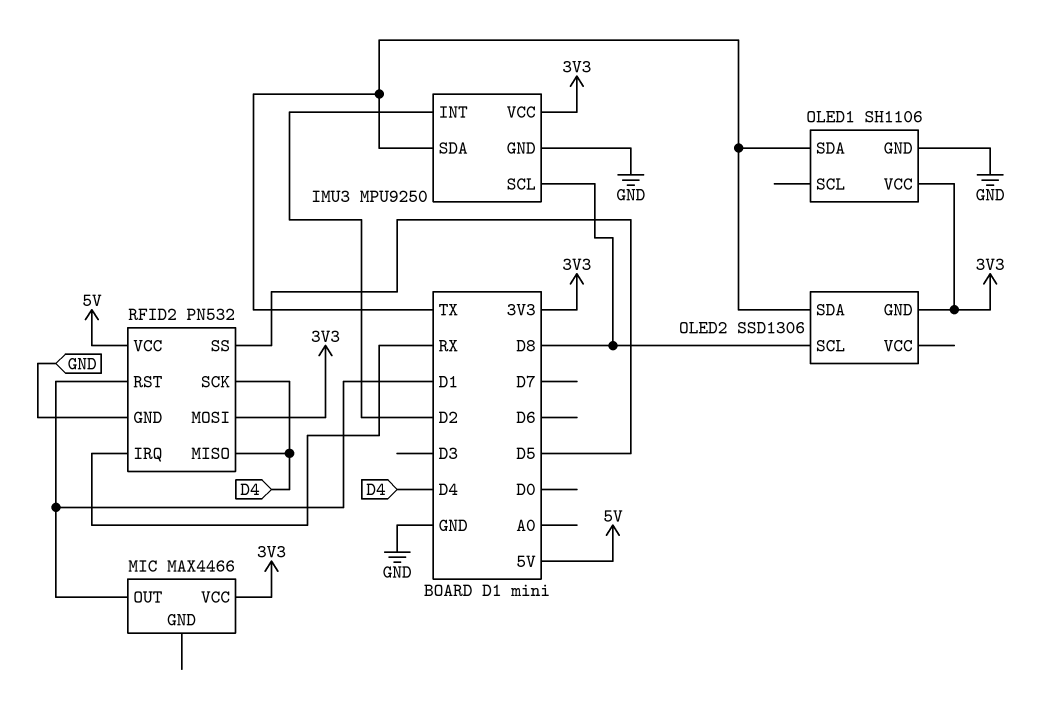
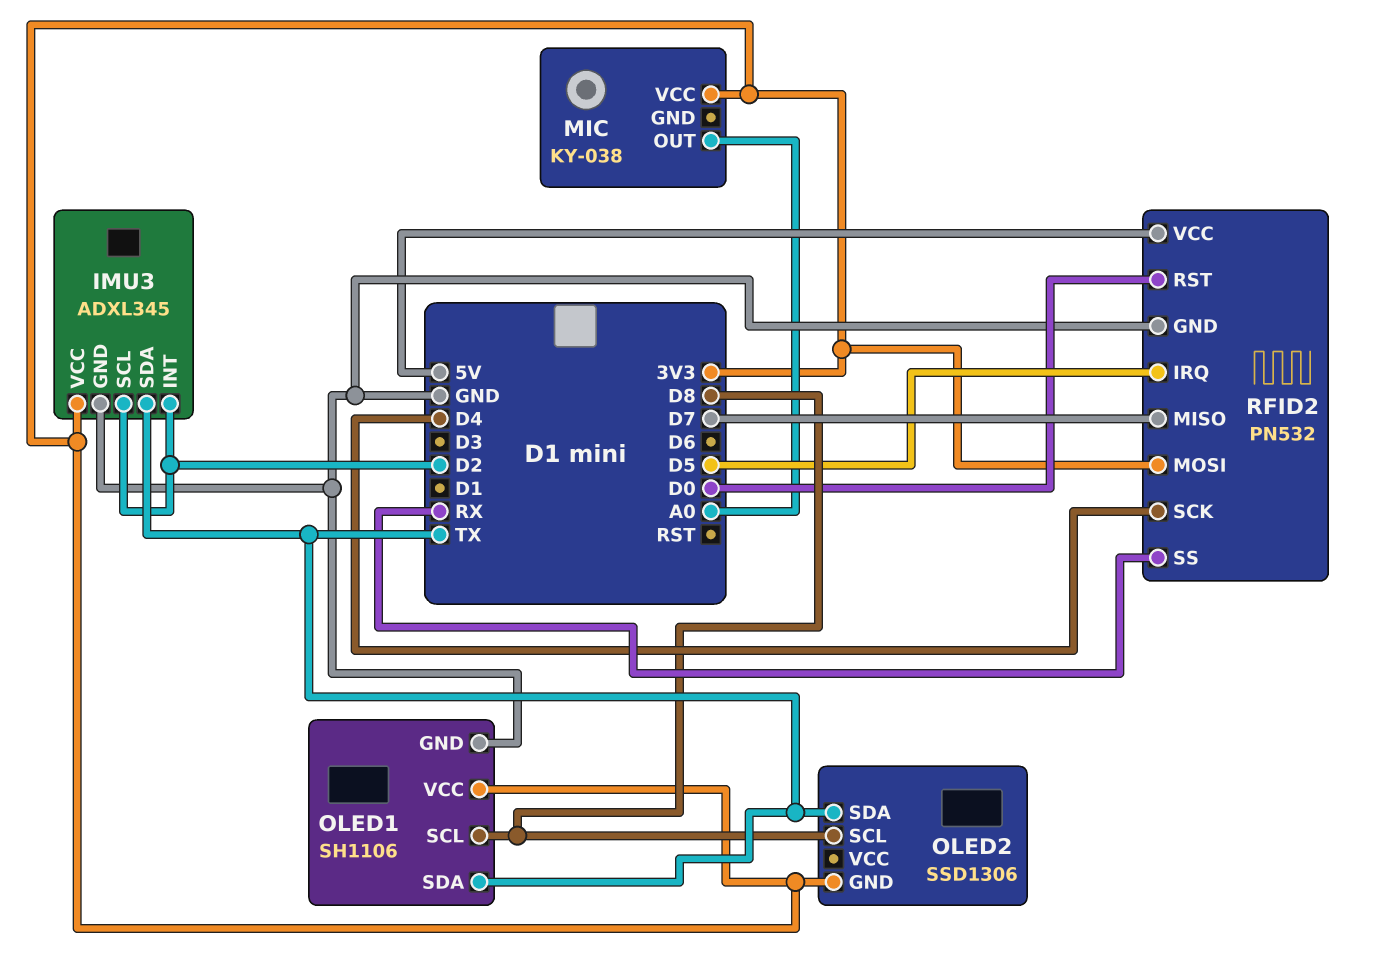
IMU3: MPU9250 -> ADXL345
IMU3 pin SCL: D8 -> D2
MIC: MAX4466 -> KY-038
MIC pin OUT: D1 -> A0
OLED1 pin SCL: none -> D8
RFID2 pin IRQ: RX -> D5
RFID2 pin MISO: D4 -> D7
RFID2 pin RST: D1 -> D0
RFID2 pin SS: D5 -> RX

